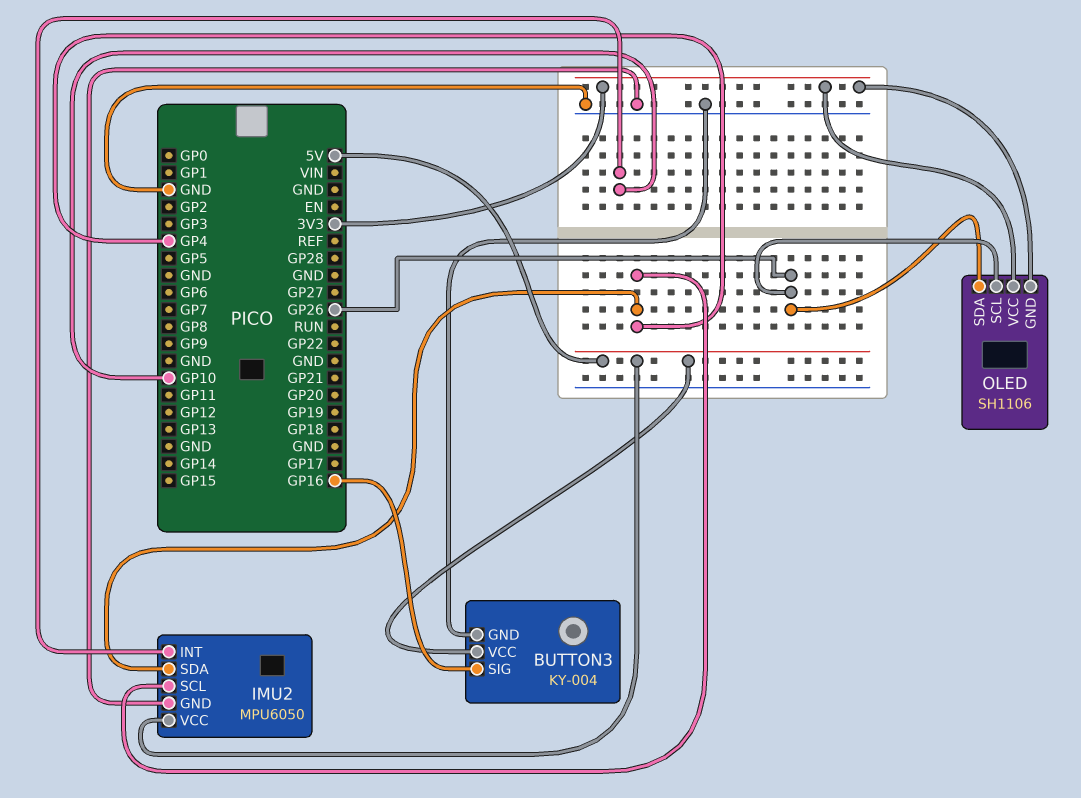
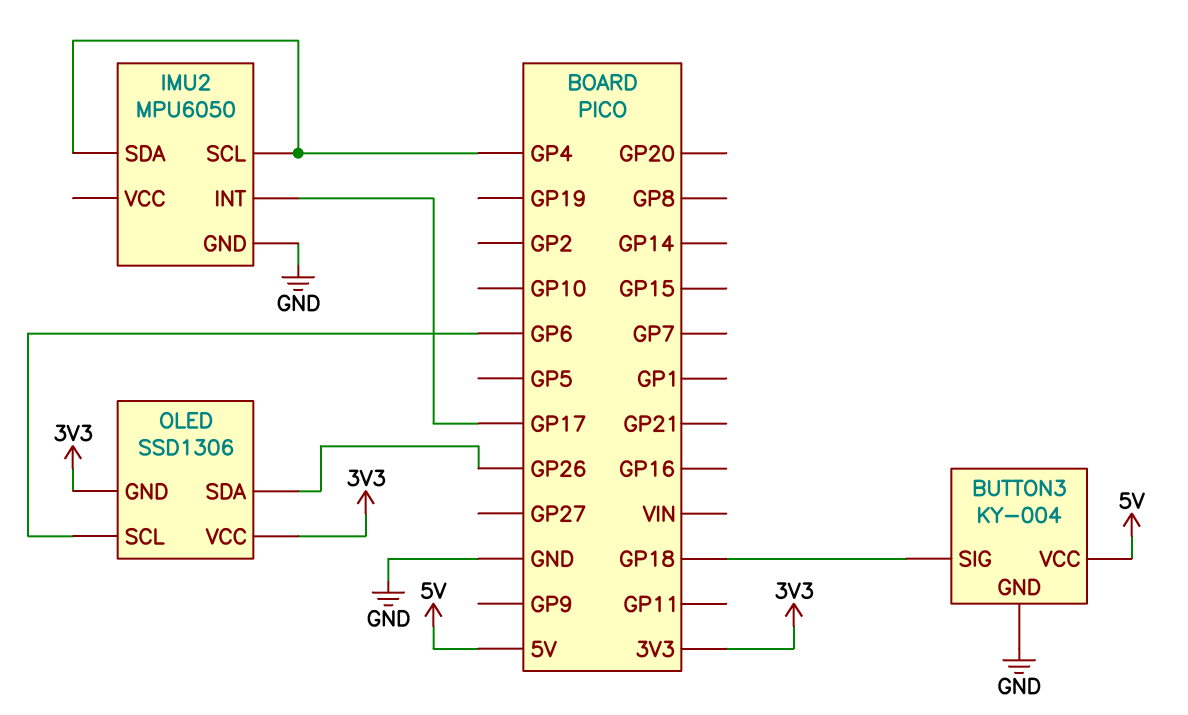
BUTTON3 pin SIG: GP16 -> GP18
IMU2 pin INT: GP10 -> GP17
IMU2 pin VCC: 5V -> none
OLED: SH1106 -> SSD1306
OLED pin SCL: GP26 -> GP6

